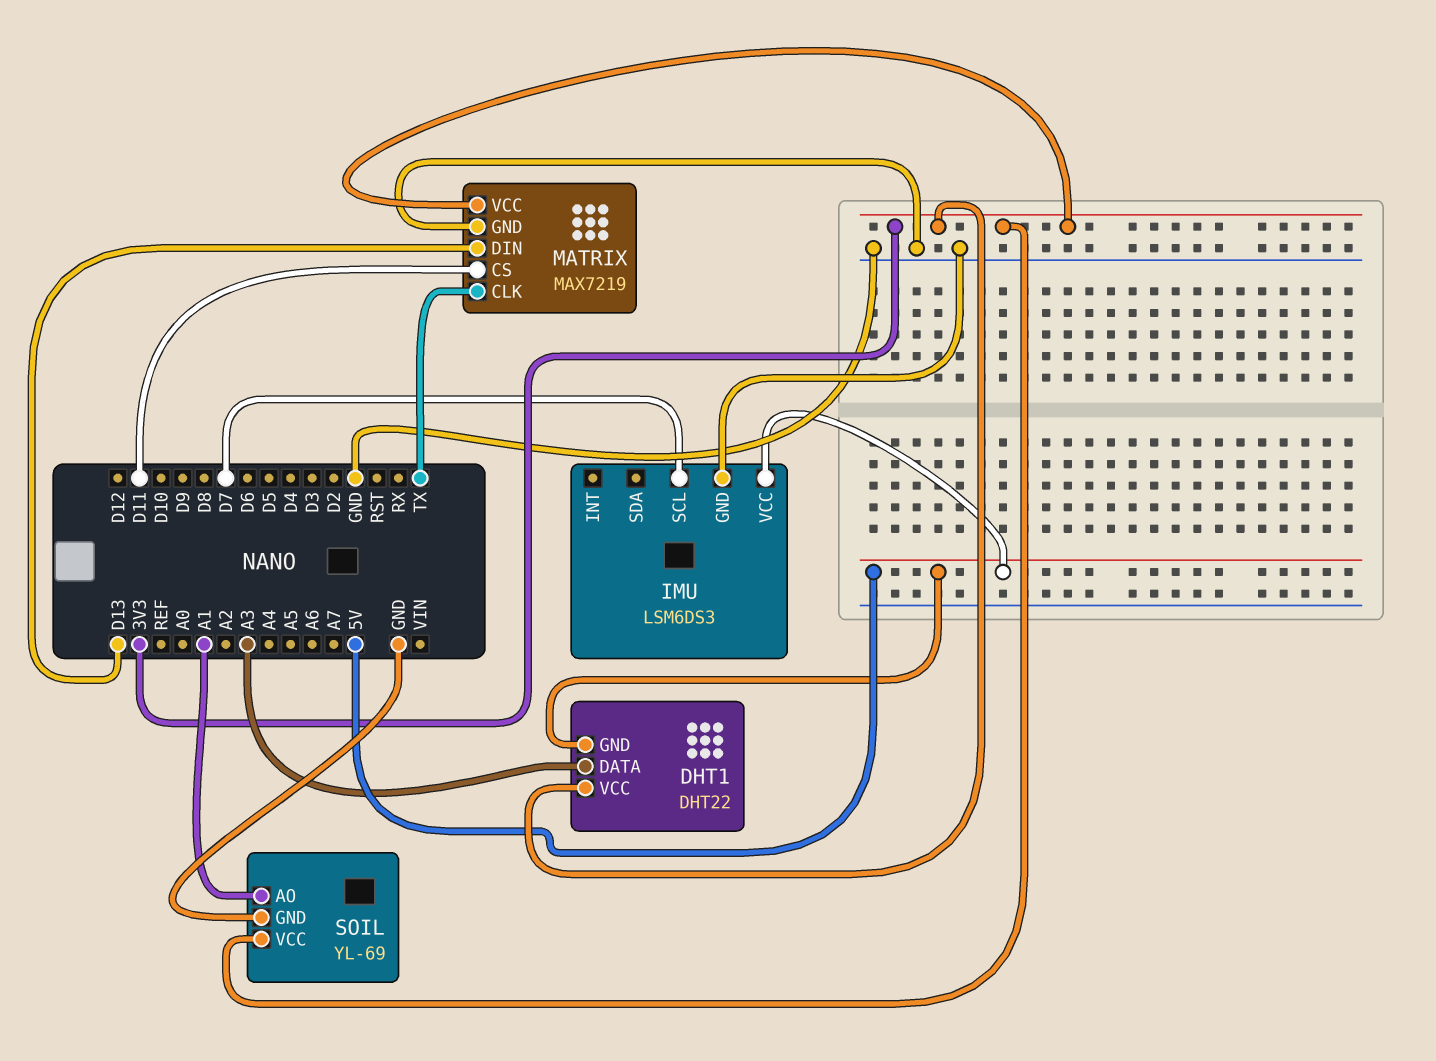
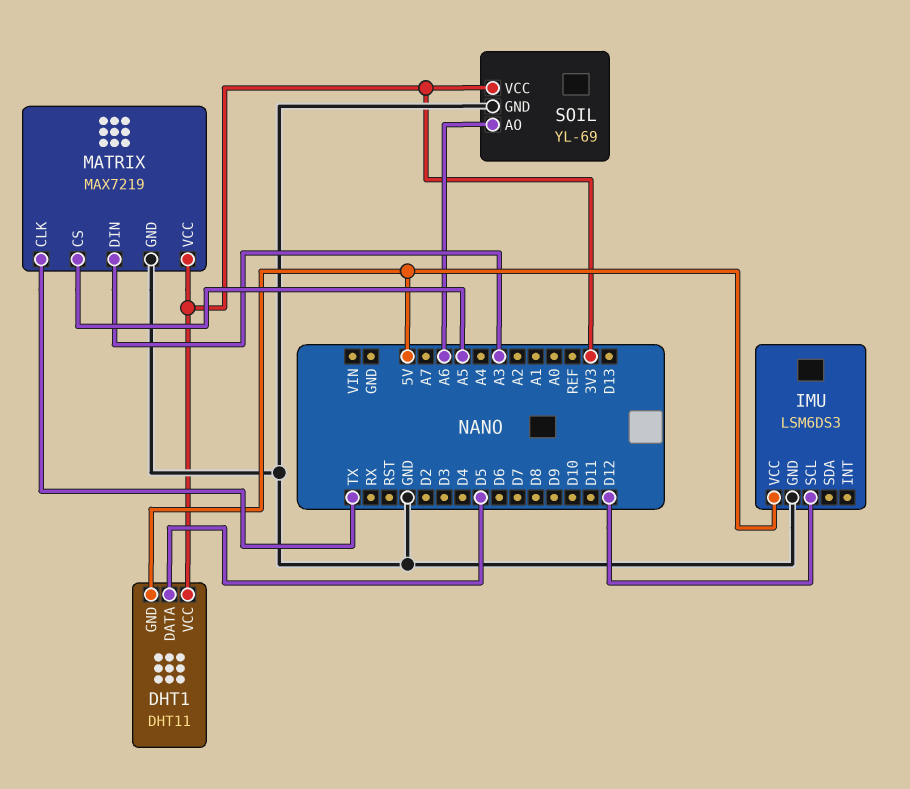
DHT1: DHT22 -> DHT11
DHT1 pin DATA: A3 -> D5
IMU pin SCL: D7 -> D12
MATRIX pin CS: D11 -> A5
MATRIX pin DIN: D13 -> A3
SOIL pin AO: A1 -> A6

